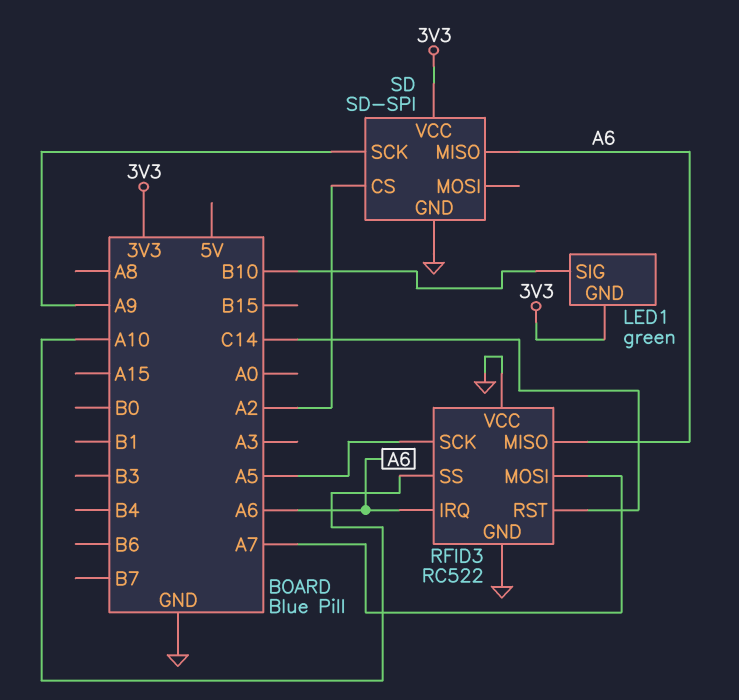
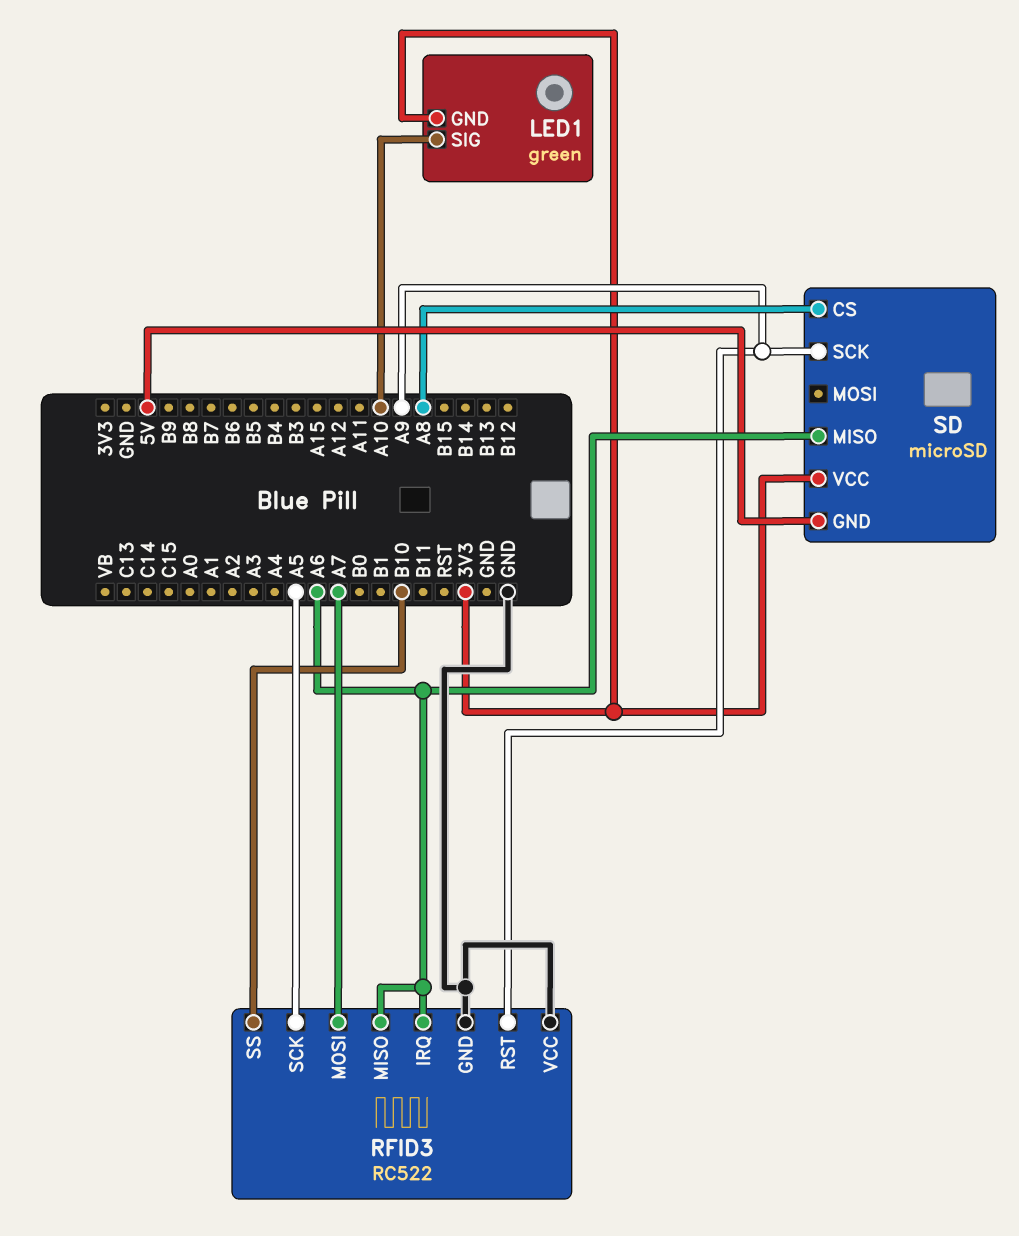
LED1 pin SIG: B10 -> A10
RFID3 pin RST: C14 -> A9
RFID3 pin SS: A10 -> B10
SD: SD-SPI -> microSD
SD pin CS: A2 -> A8
SD pin GND: GND -> 5V

